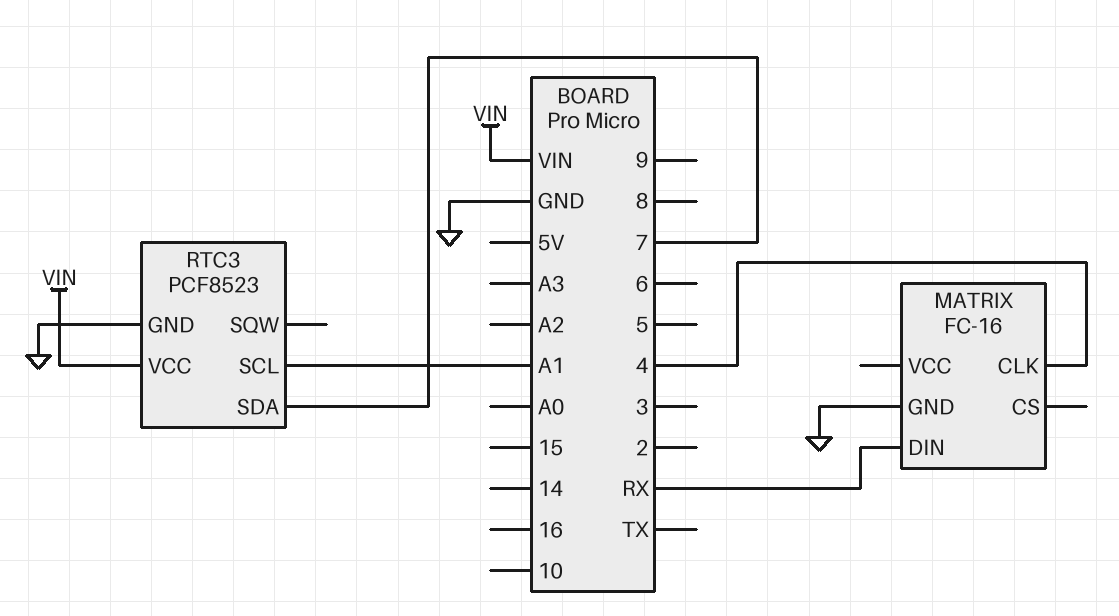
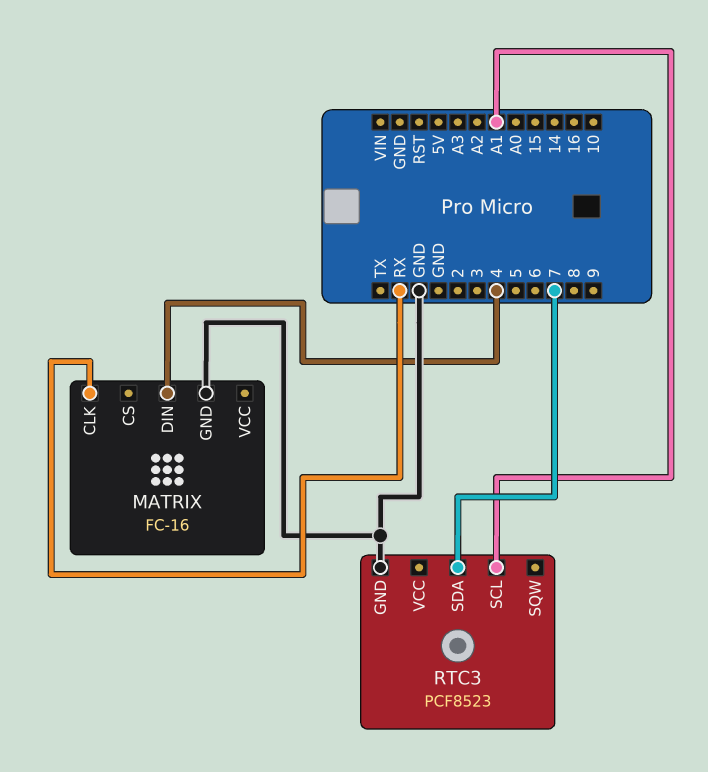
MATRIX pin CLK: 4 -> RX
MATRIX pin DIN: RX -> 4
RTC3 pin VCC: VIN -> none

